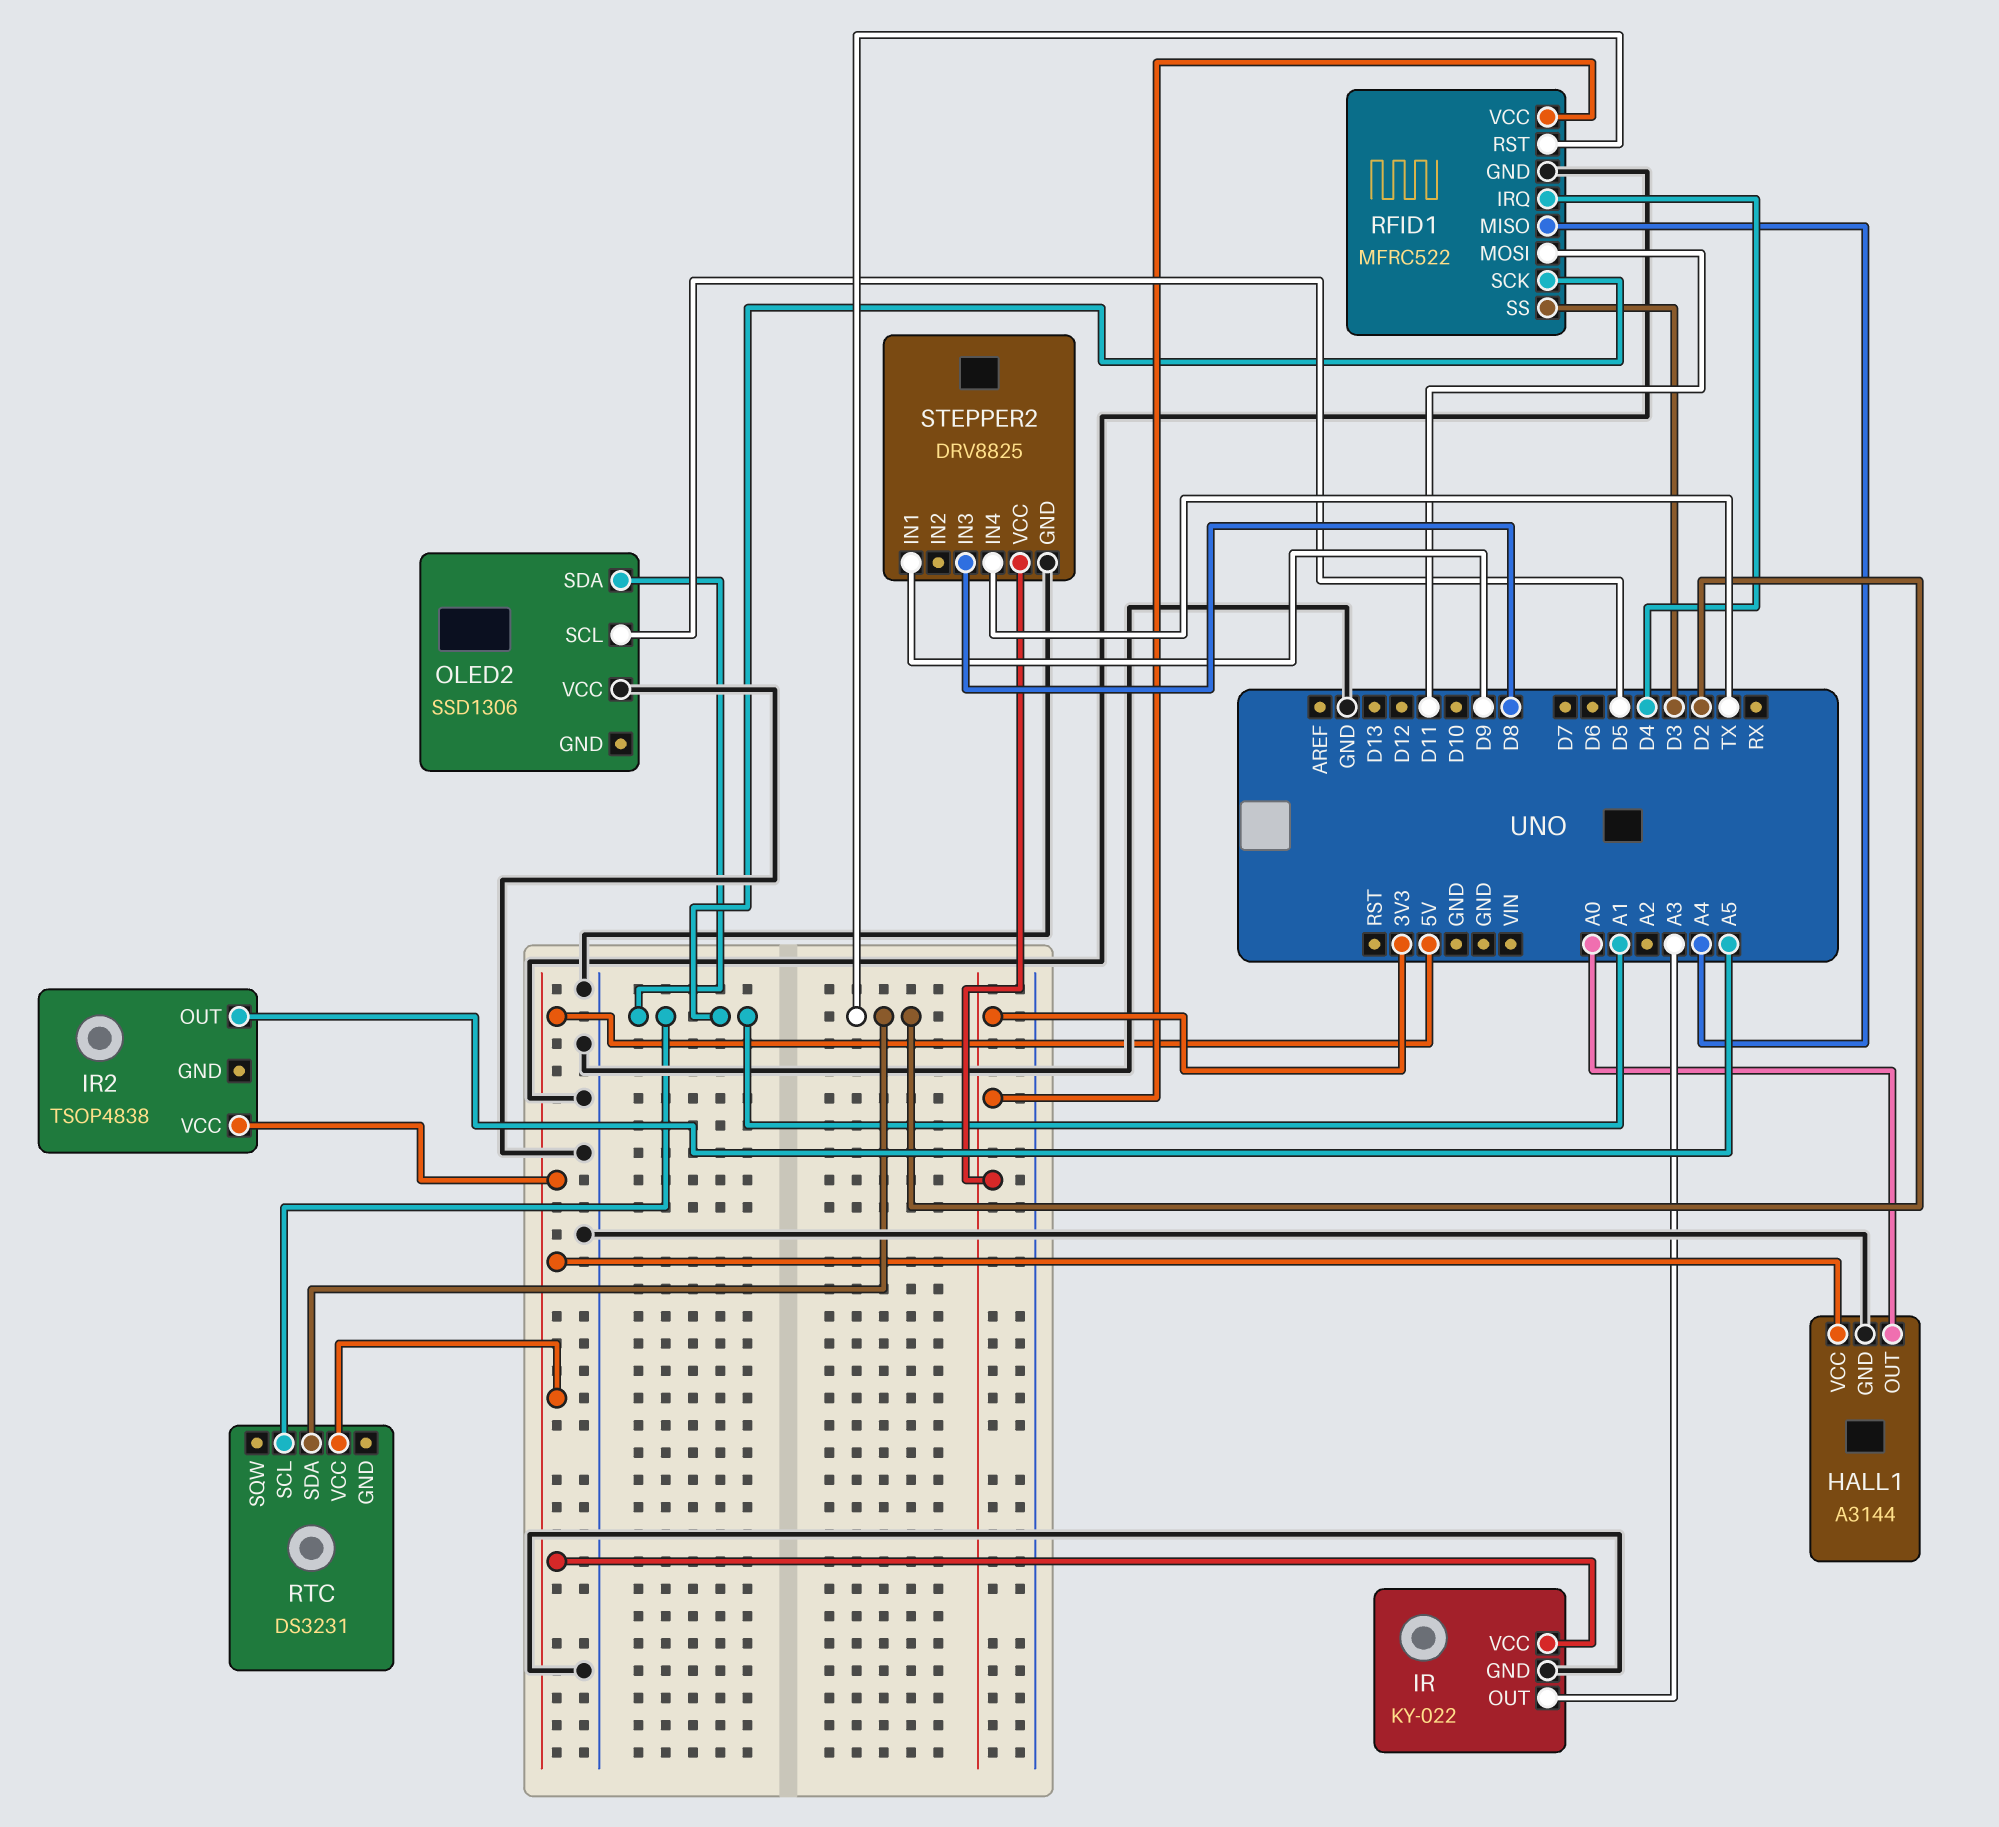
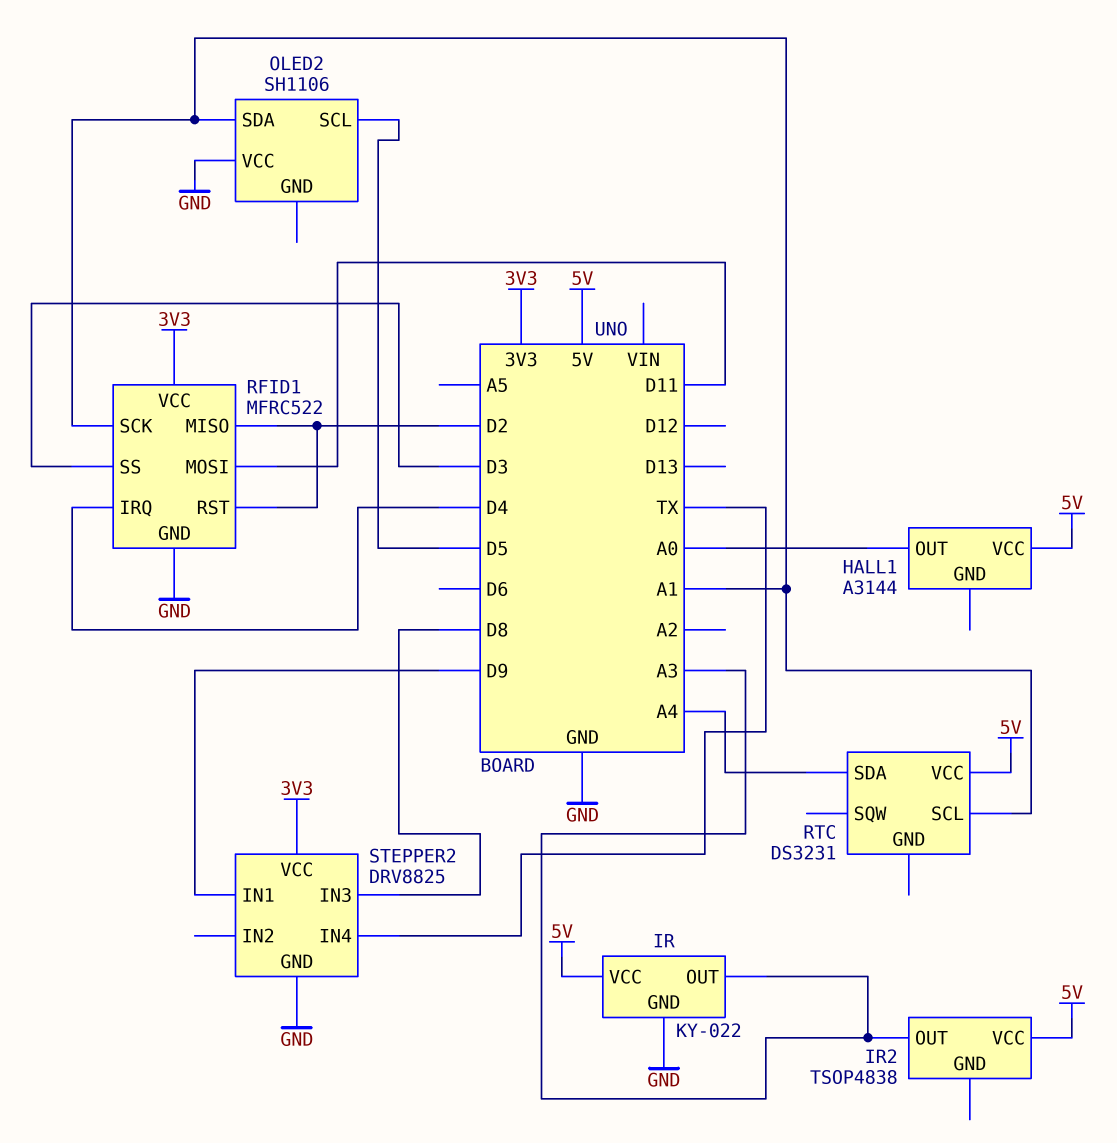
HALL1 pin GND: GND -> none
IR2 pin OUT: A5 -> A3
OLED2: SSD1306 -> SH1106
RFID1 pin MISO: A4 -> D2
RTC pin SDA: D2 -> A4

